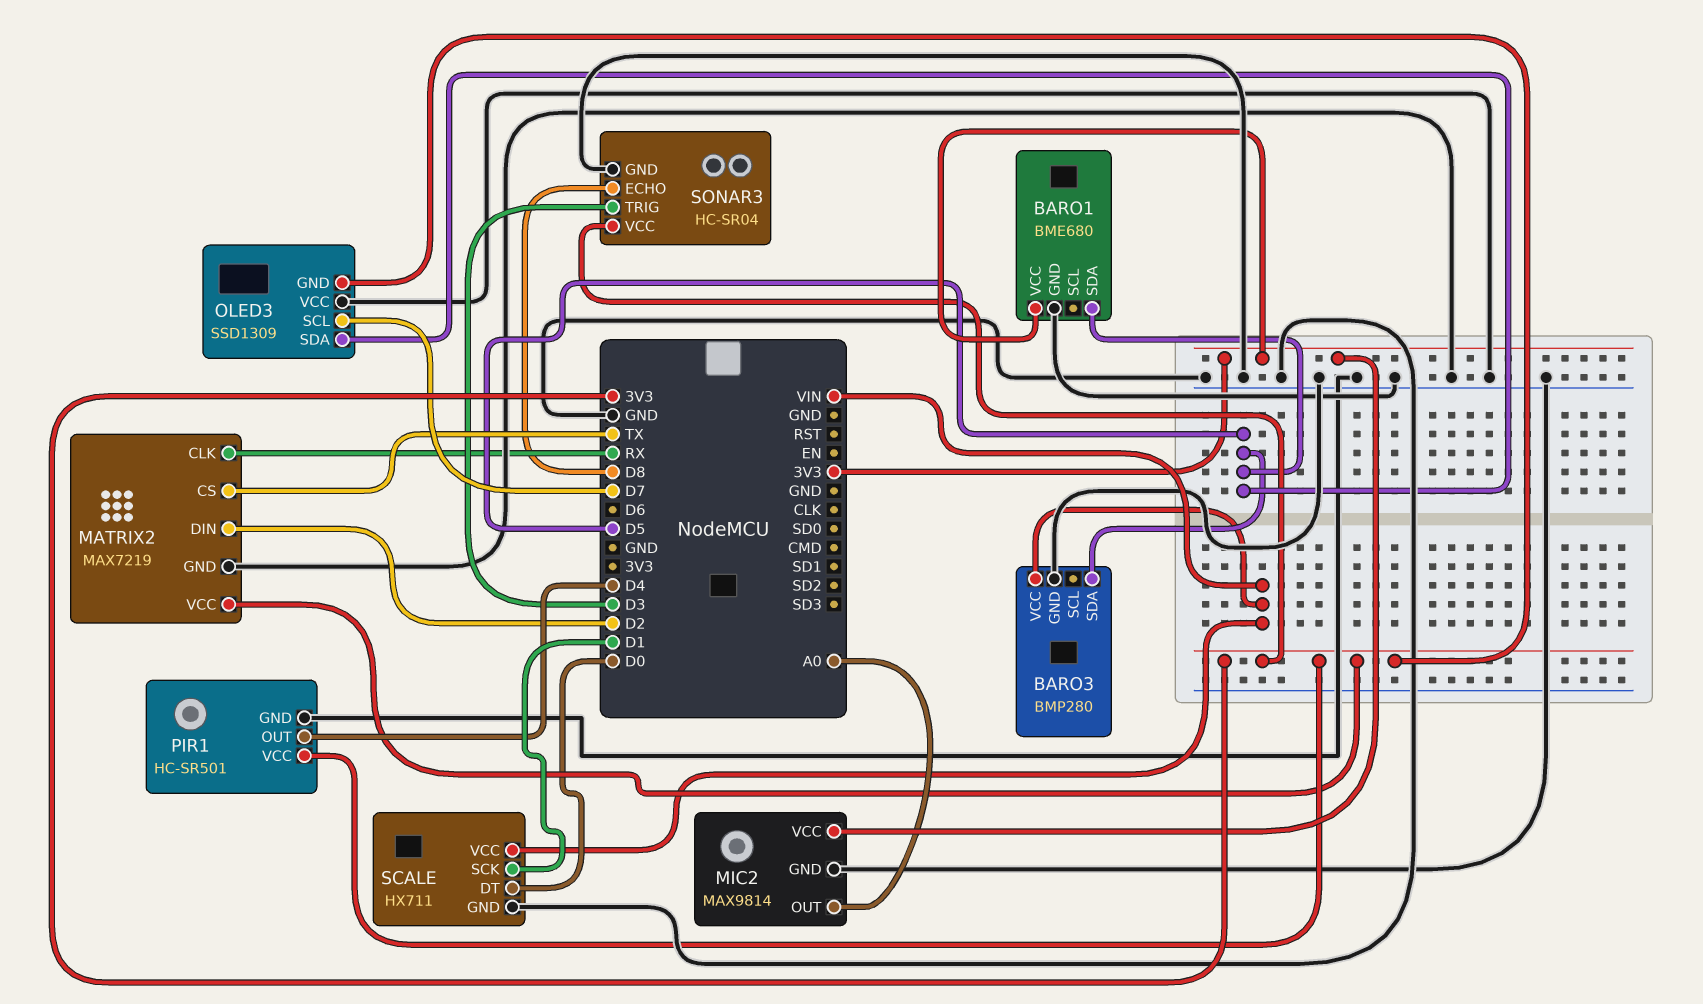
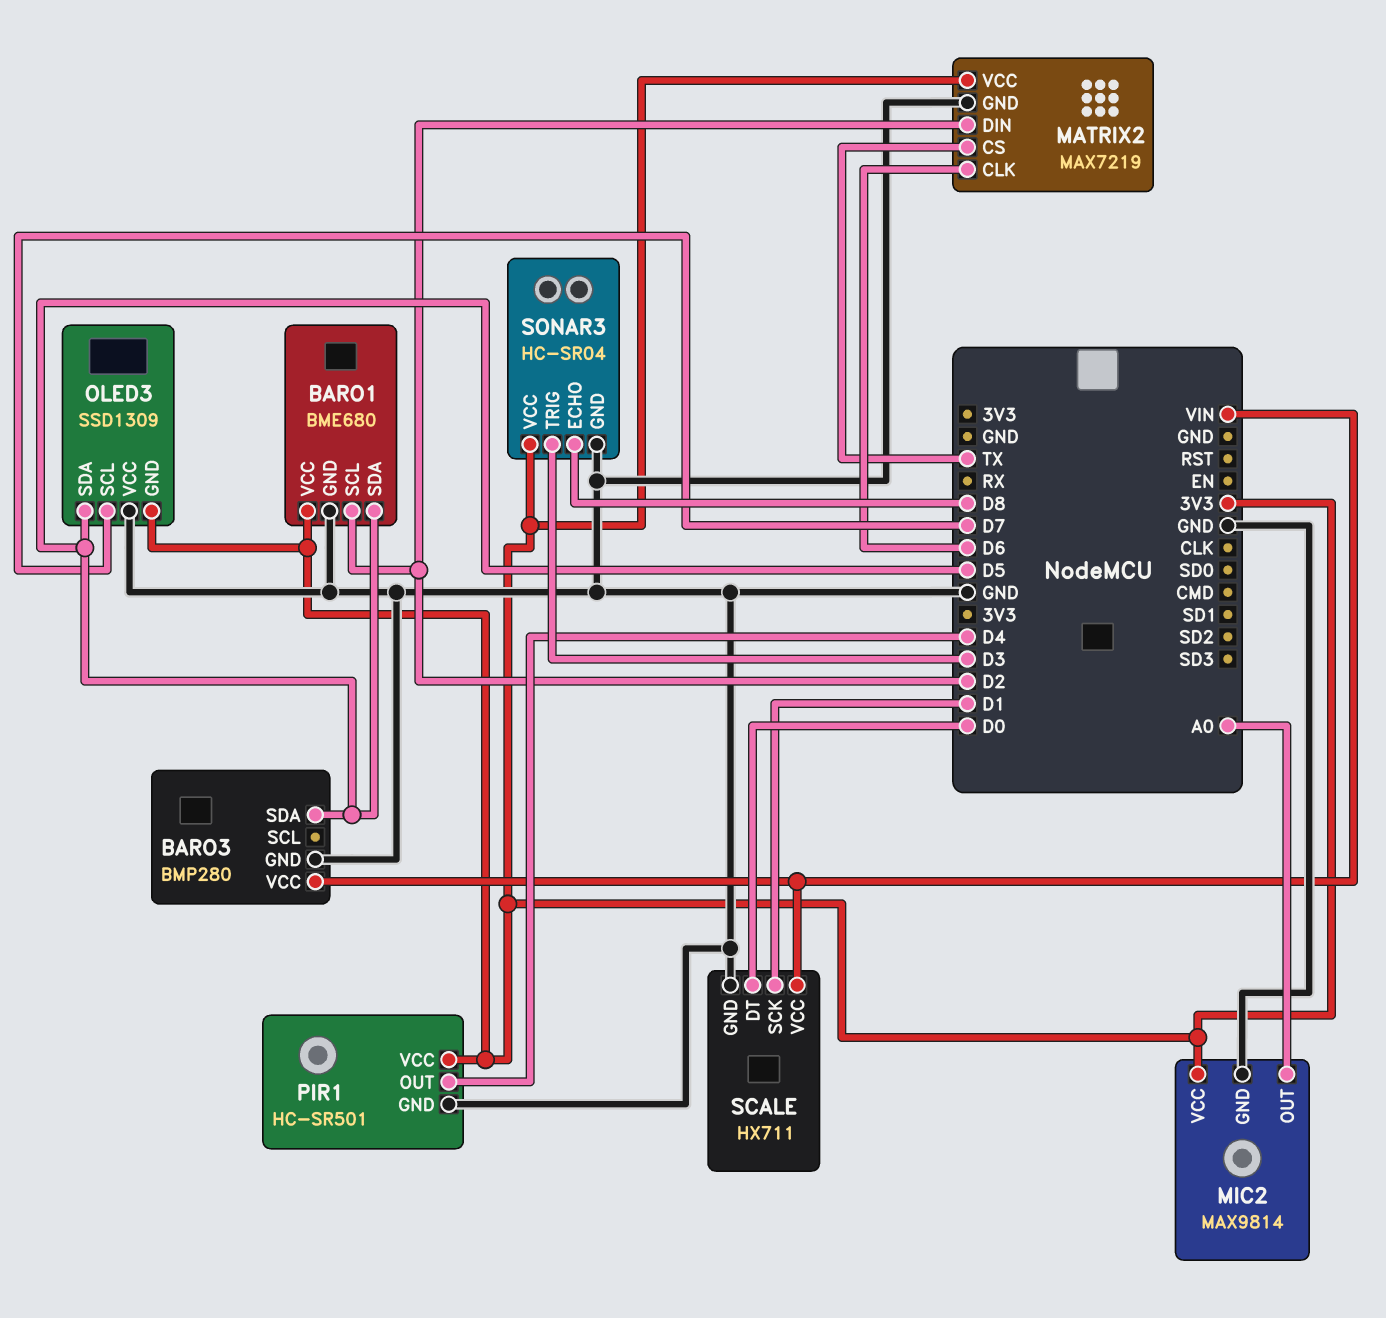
BARO1 pin SCL: none -> D2
MATRIX2 pin CLK: RX -> D6

